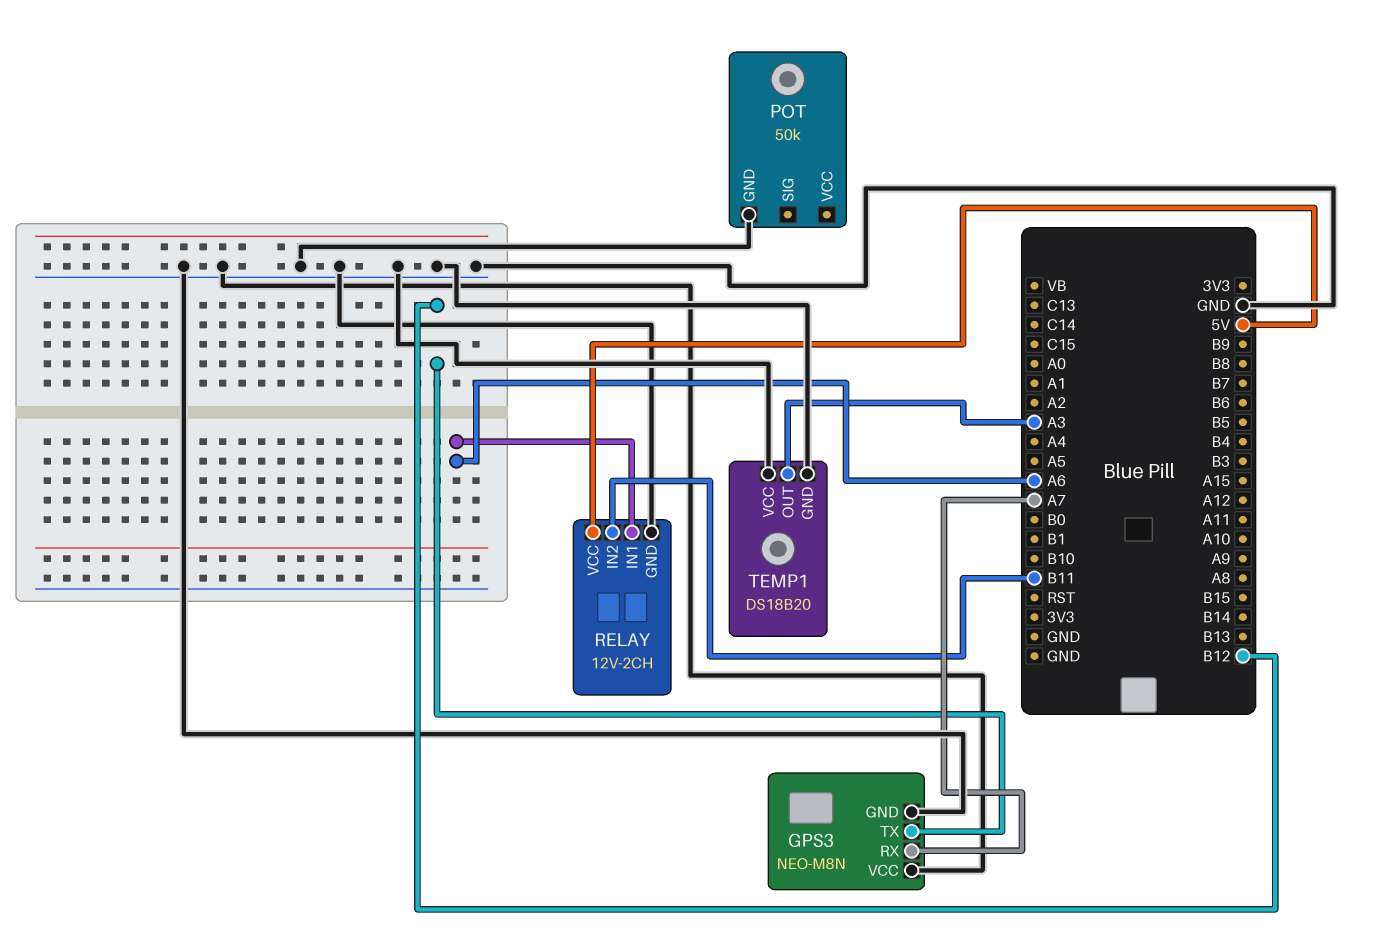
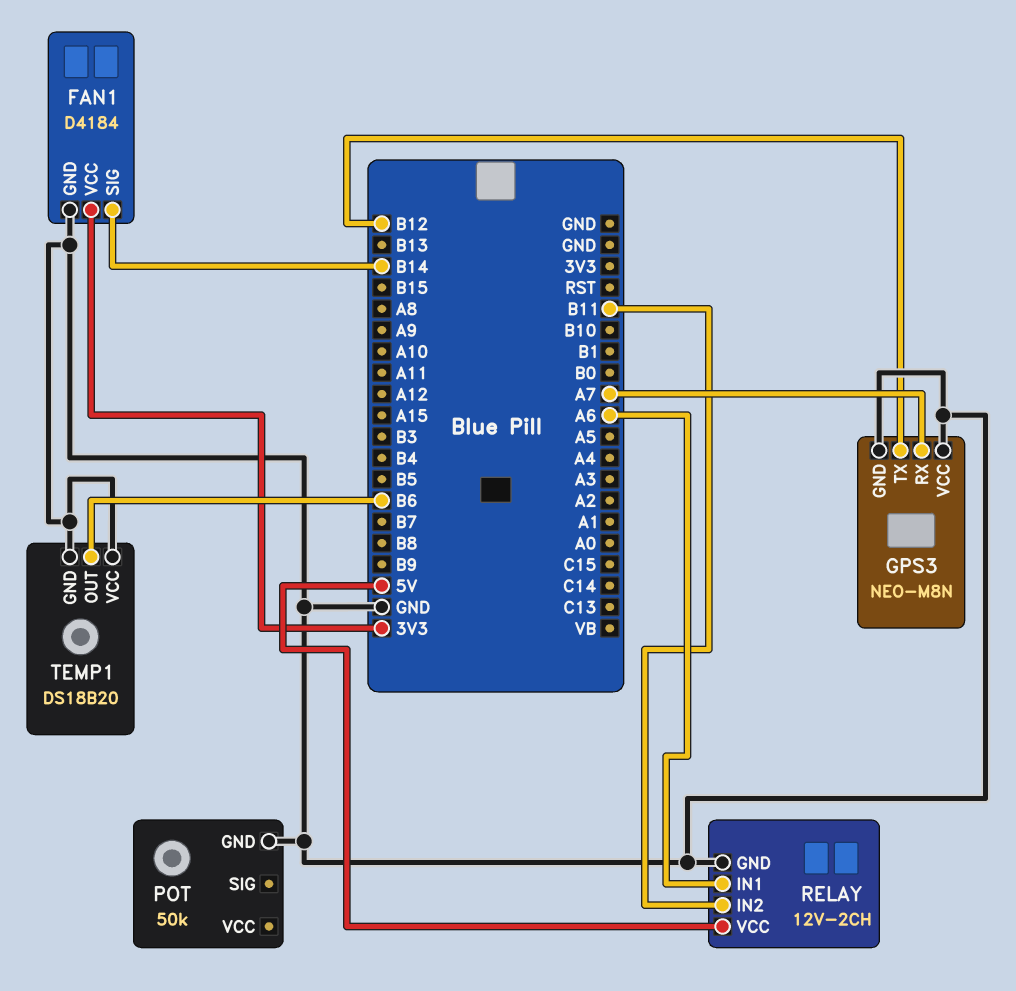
FAN1: none -> D4184
FAN1 pin GND: none -> GND
FAN1 pin SIG: none -> B14
FAN1 pin VCC: none -> 3V3
TEMP1 pin OUT: A3 -> B6

